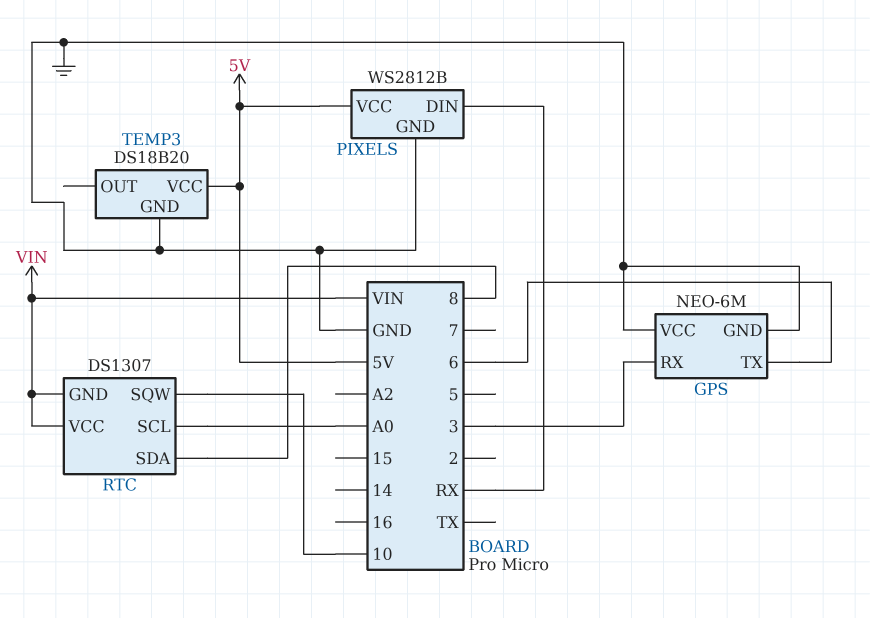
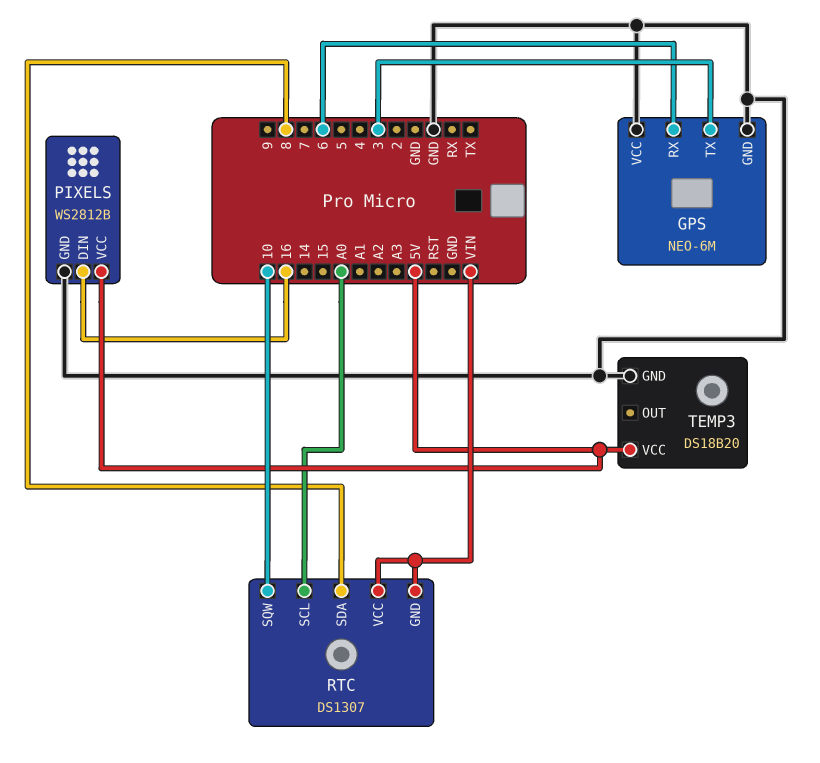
GPS pin RX: 3 -> 6
GPS pin TX: 6 -> 3
PIXELS pin DIN: RX -> 16

